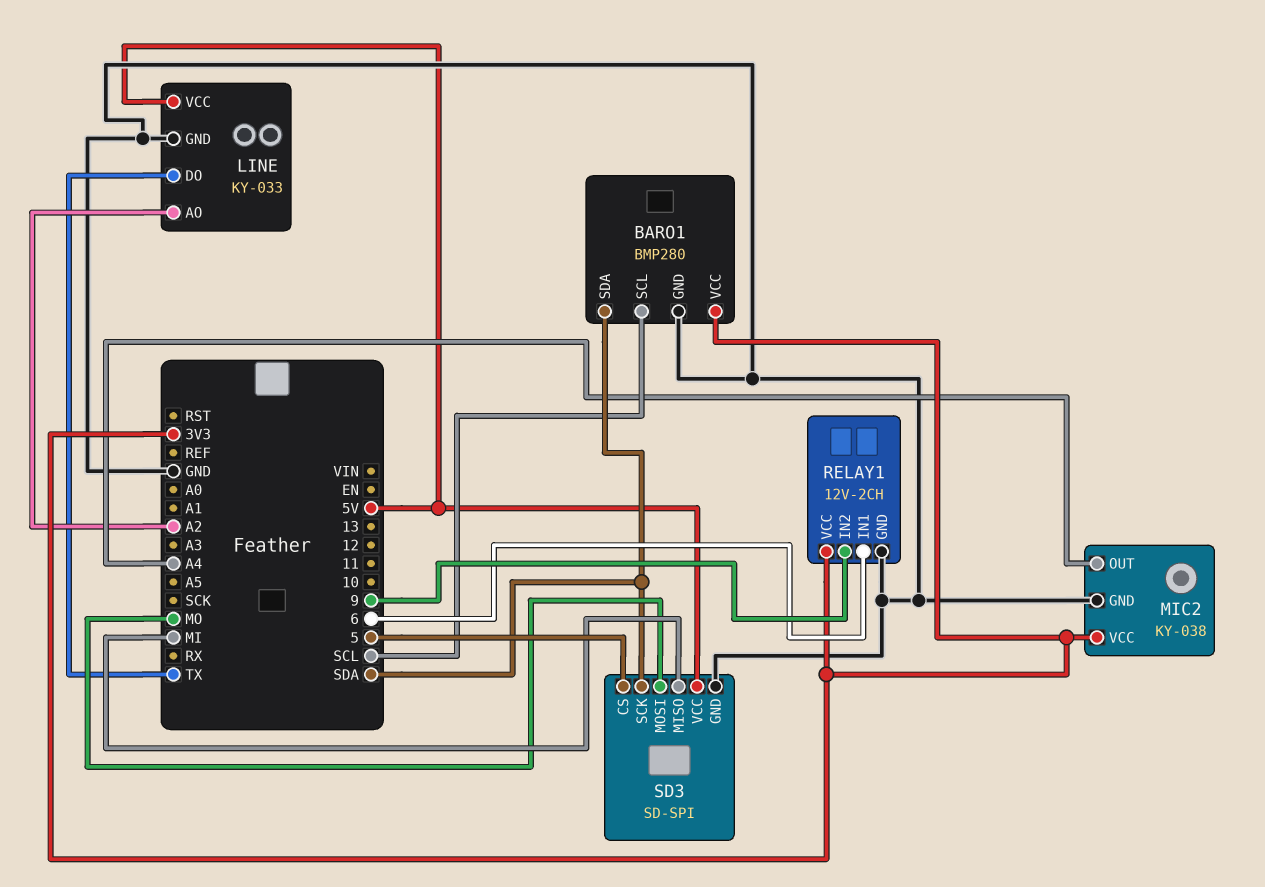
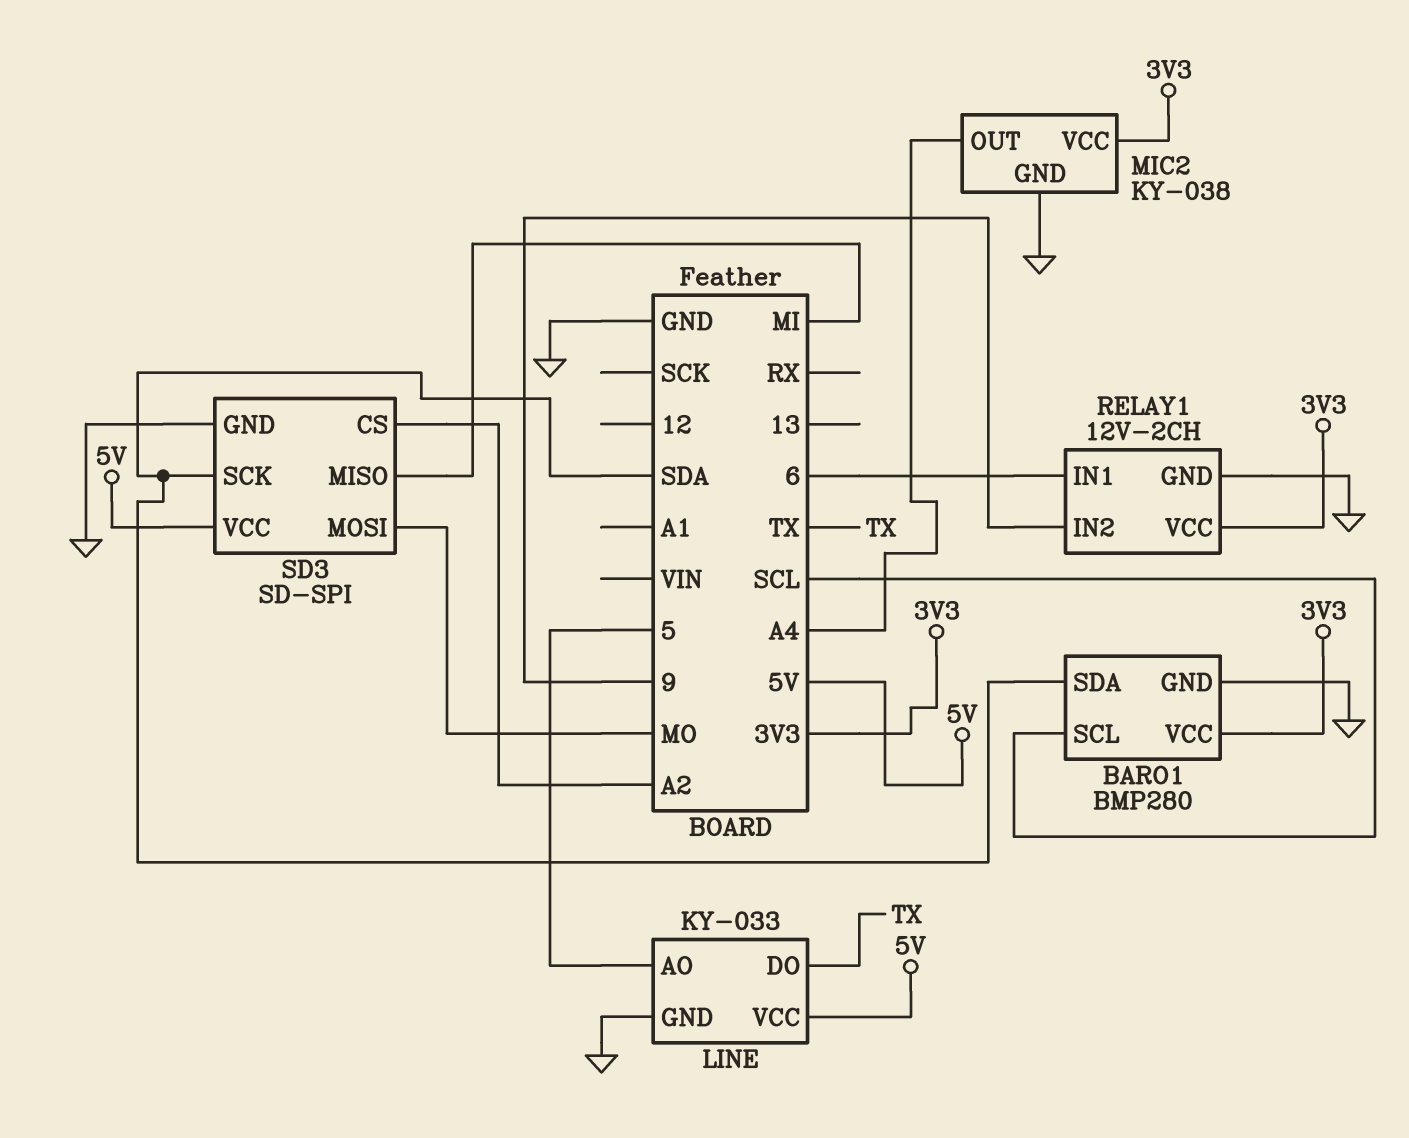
LINE pin AO: A2 -> 5
SD3 pin CS: 5 -> A2

